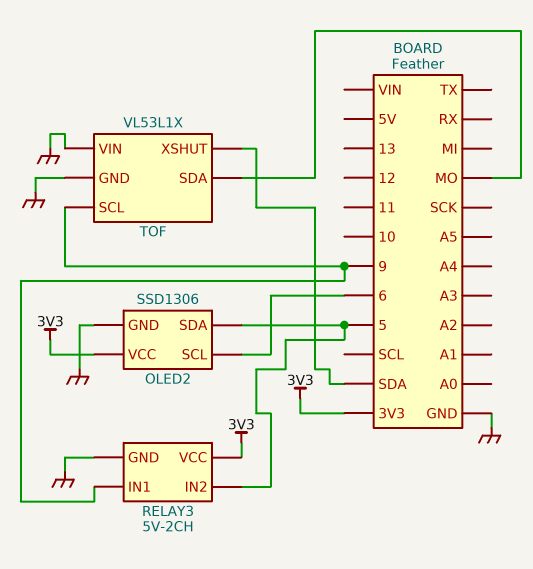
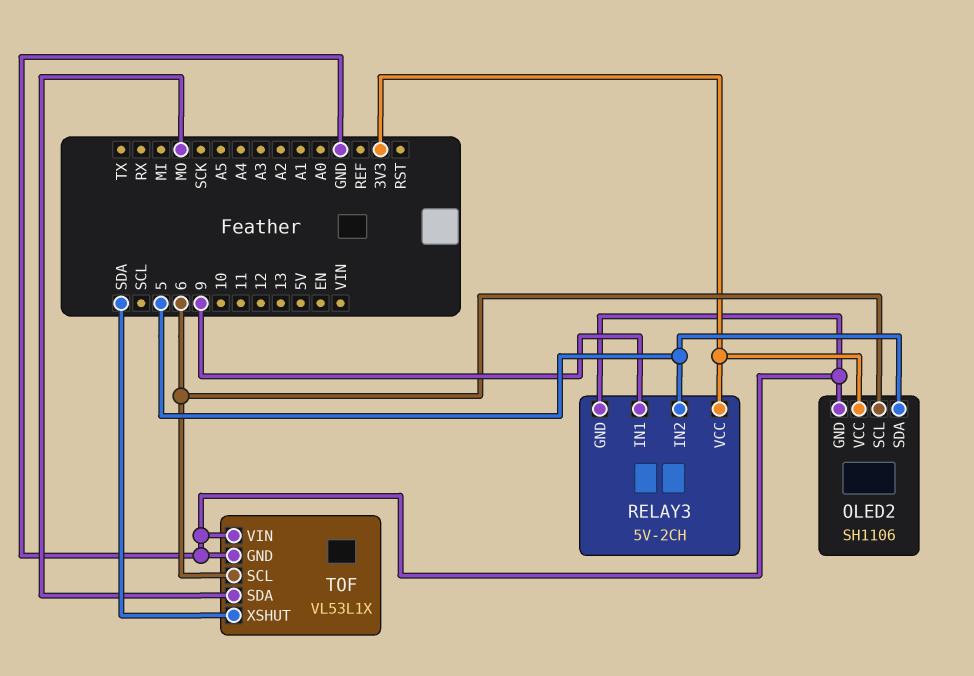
OLED2: SSD1306 -> SH1106
TOF pin SCL: 9 -> 6

